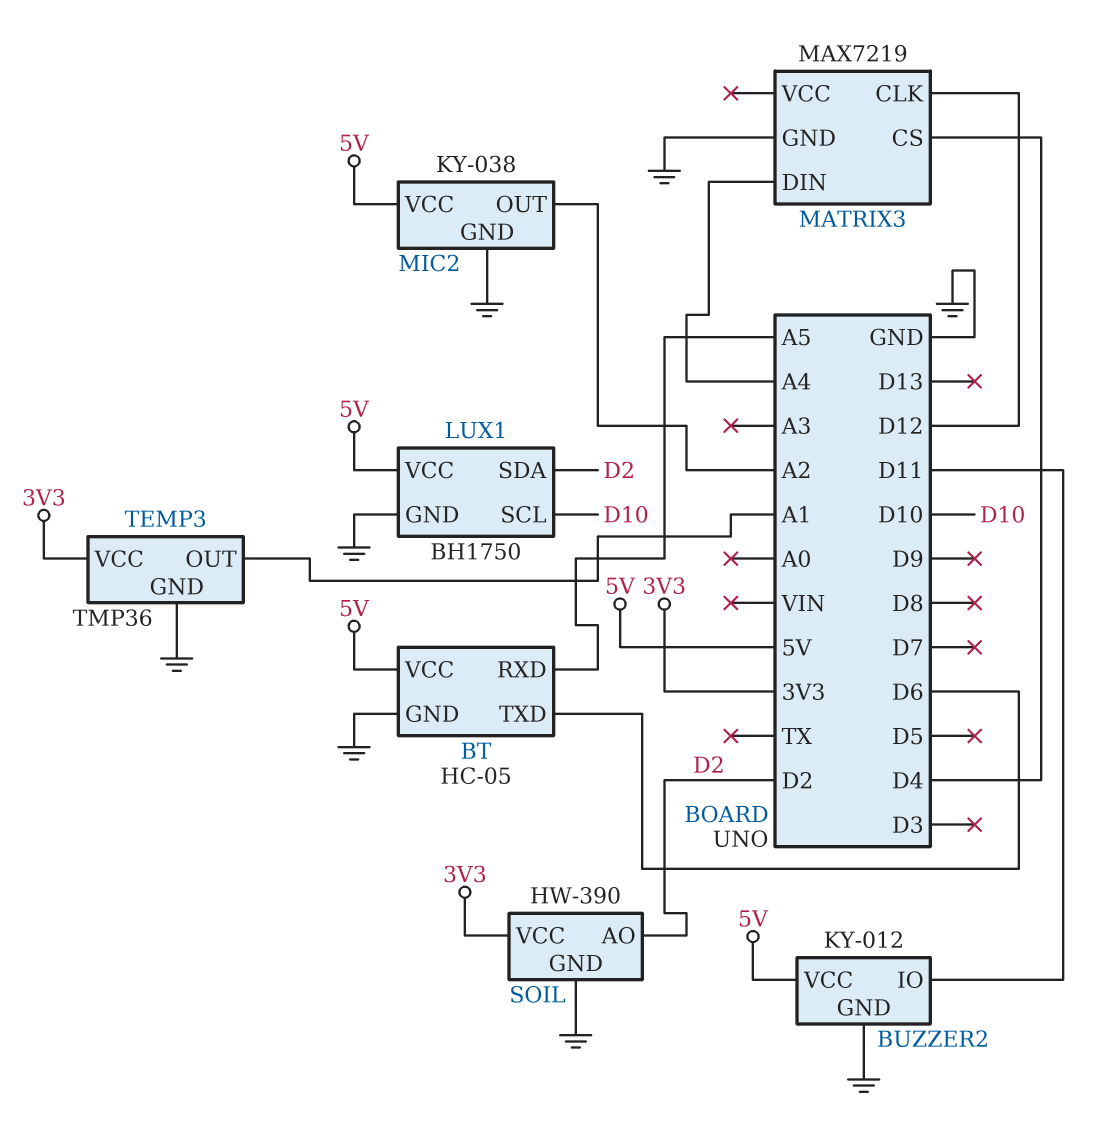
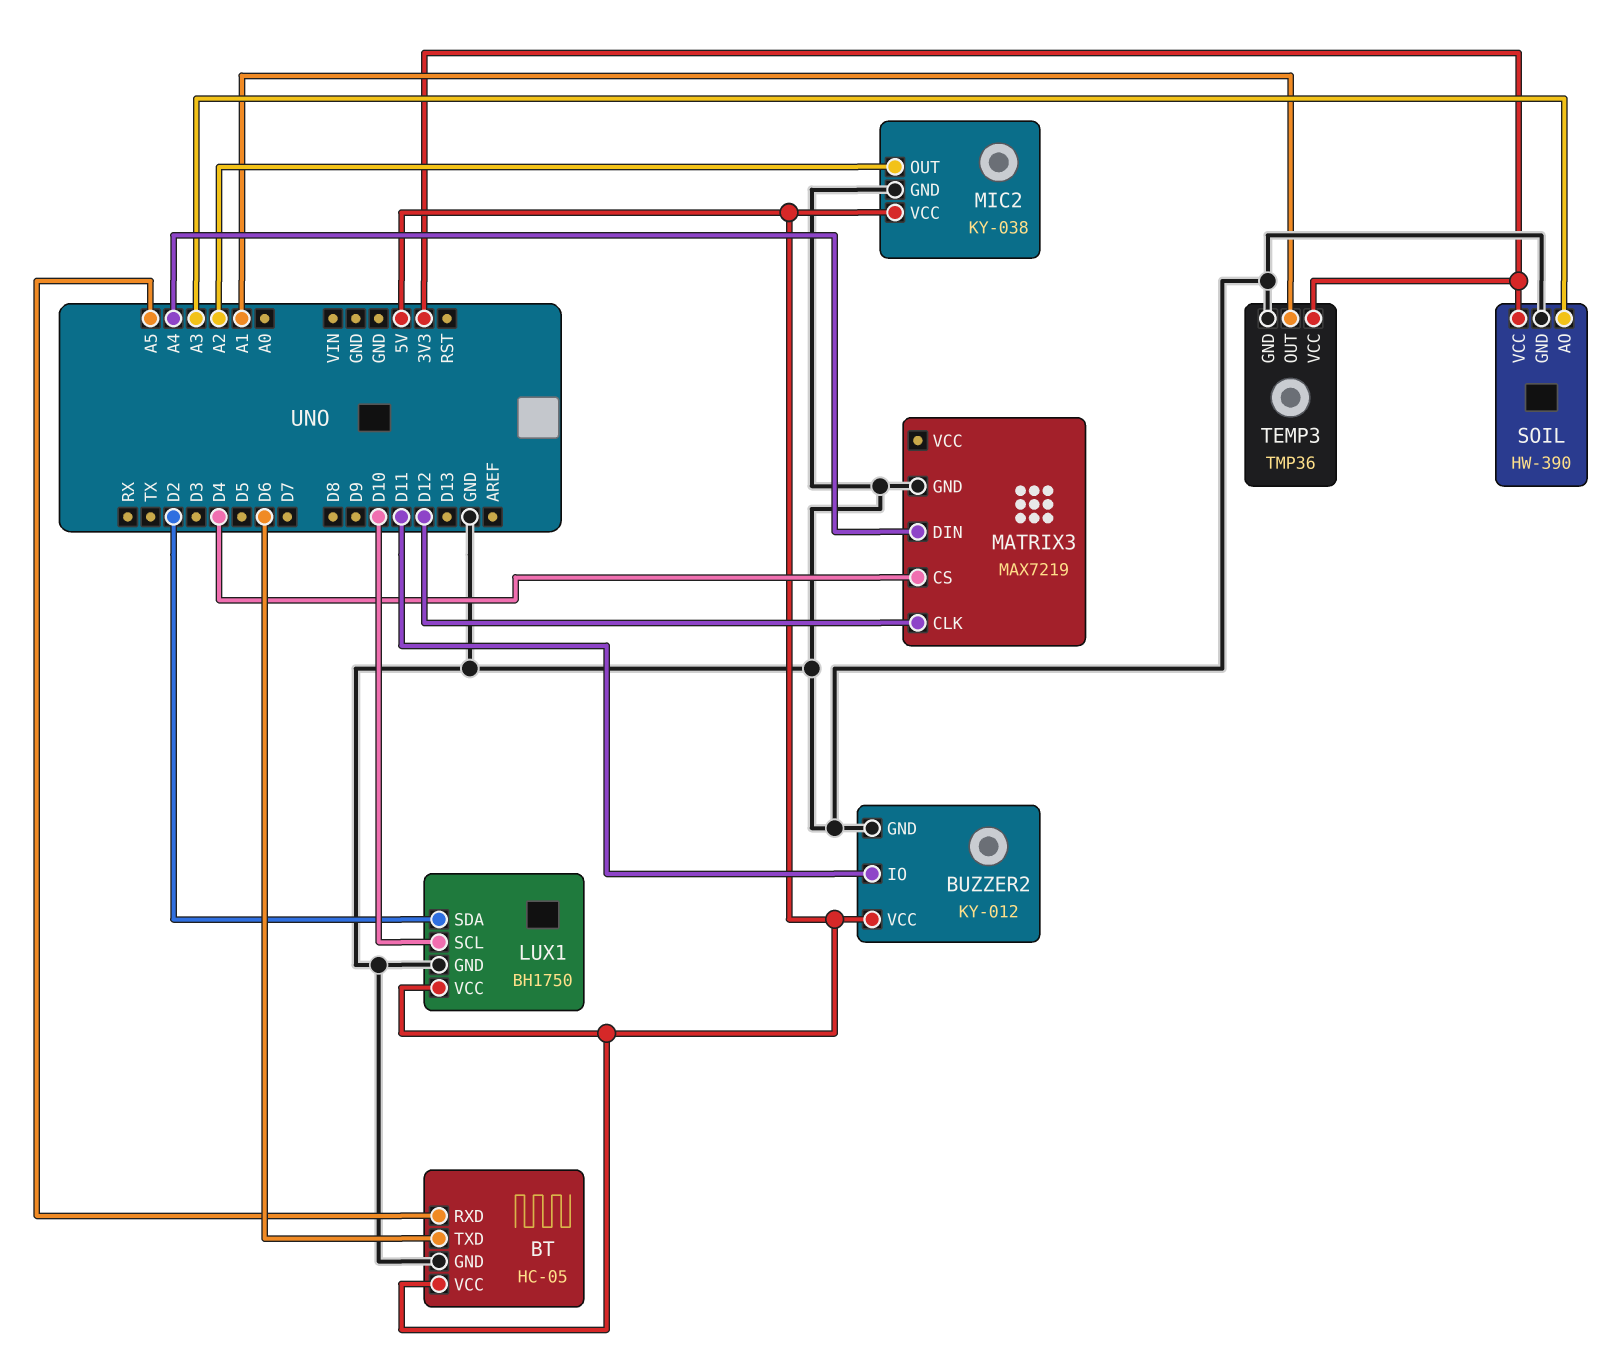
SOIL pin AO: D2 -> A3

